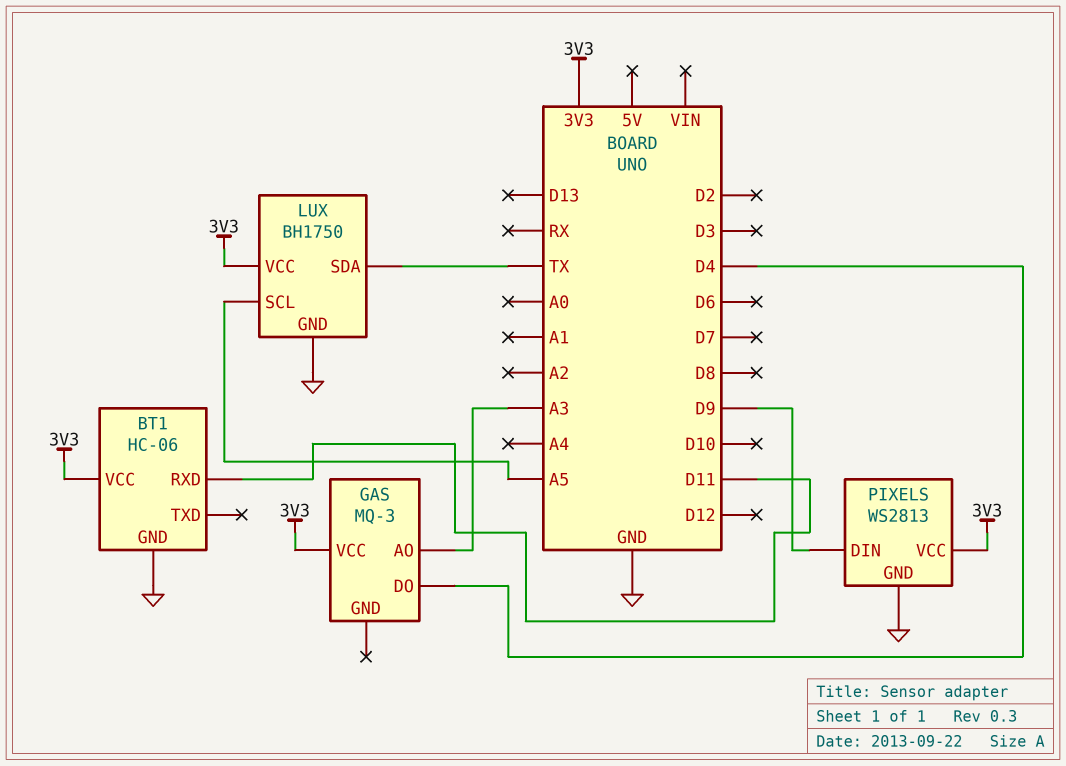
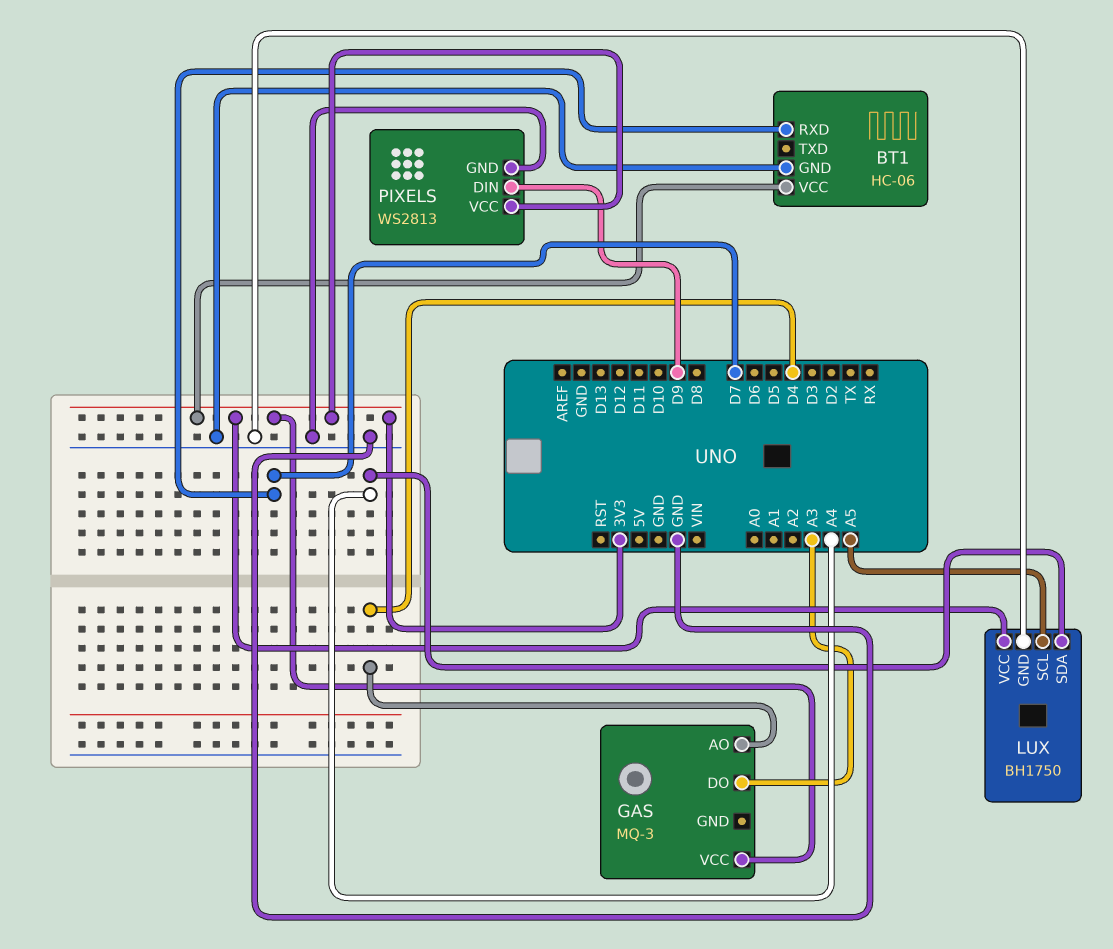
BT1 pin RXD: D11 -> D7
GAS pin AO: A3 -> D4
GAS pin DO: D4 -> A3
LUX pin SDA: TX -> A4

